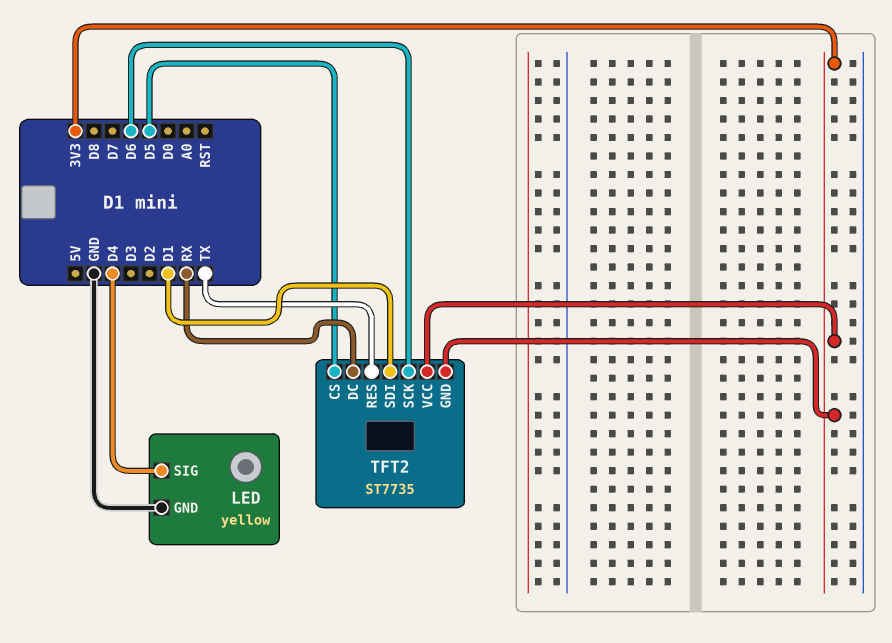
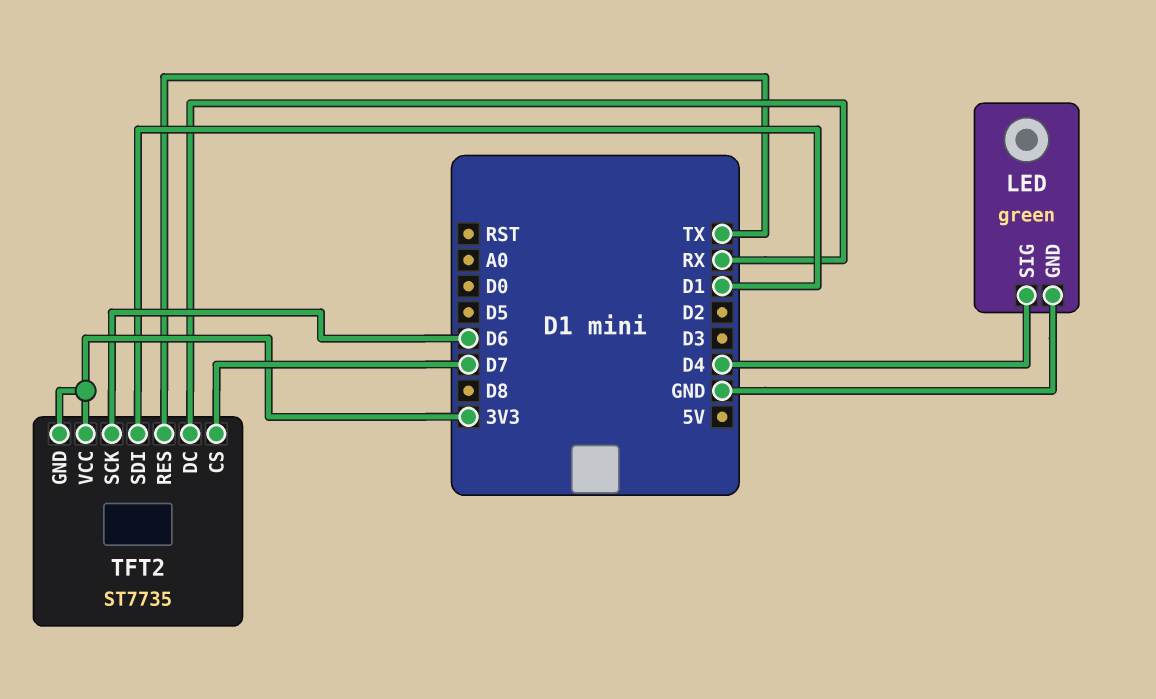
LED: yellow -> green
TFT2 pin CS: D5 -> D7

